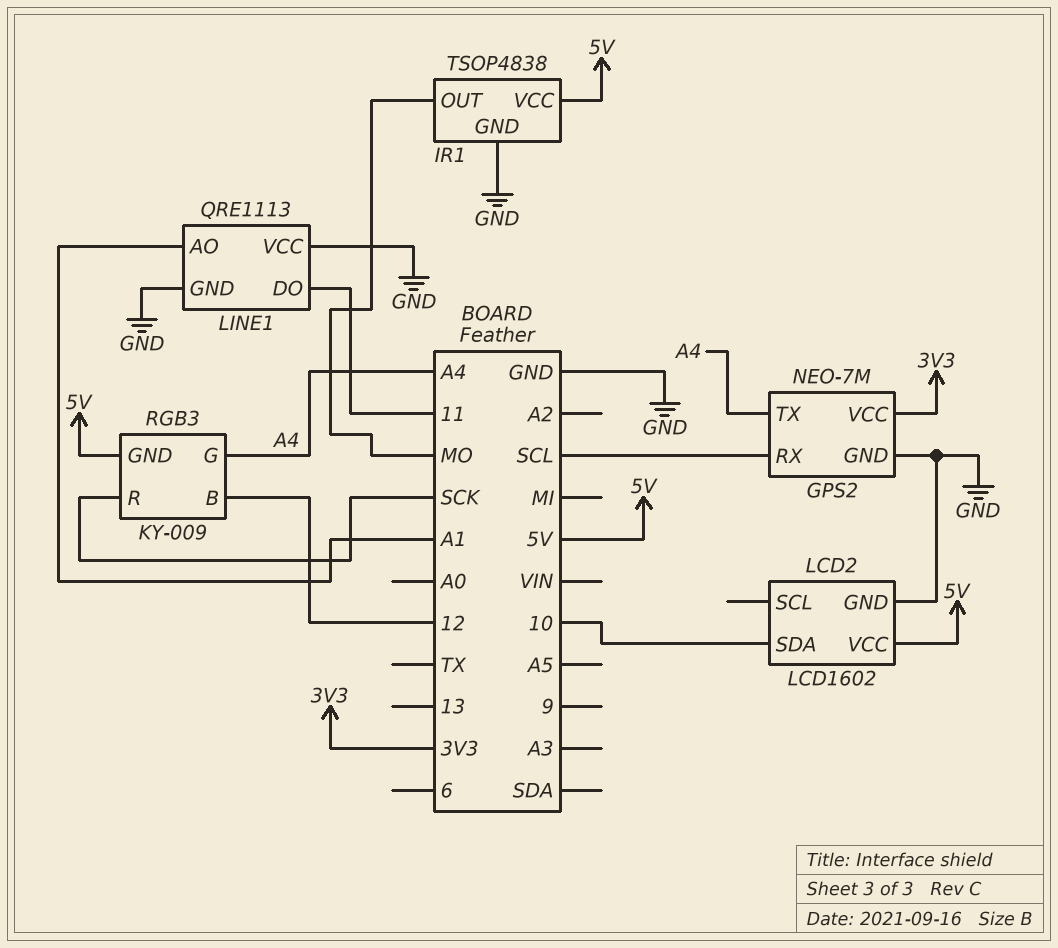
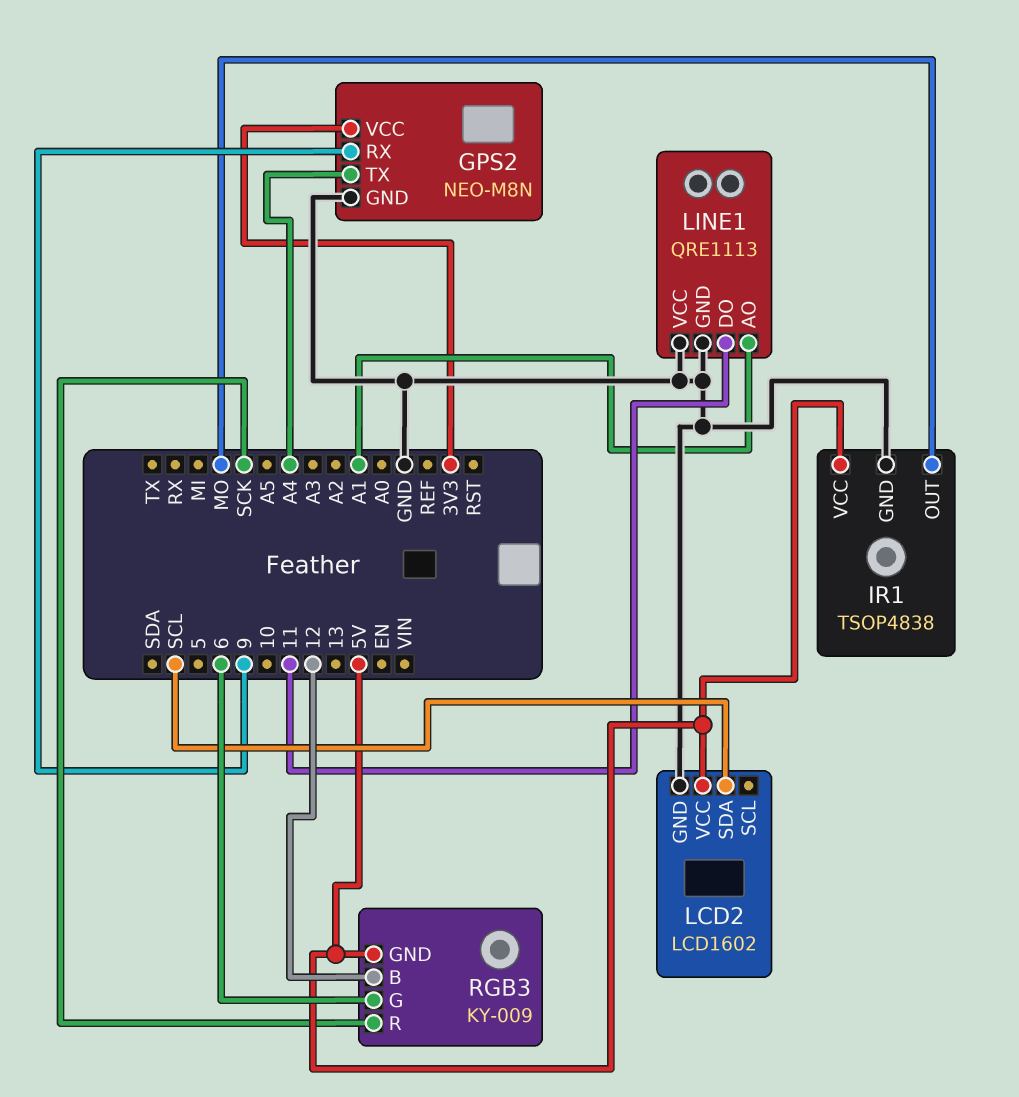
GPS2: NEO-7M -> NEO-M8N
GPS2 pin RX: SCL -> 9
LCD2 pin SDA: 10 -> SCL
RGB3 pin G: A4 -> 6

